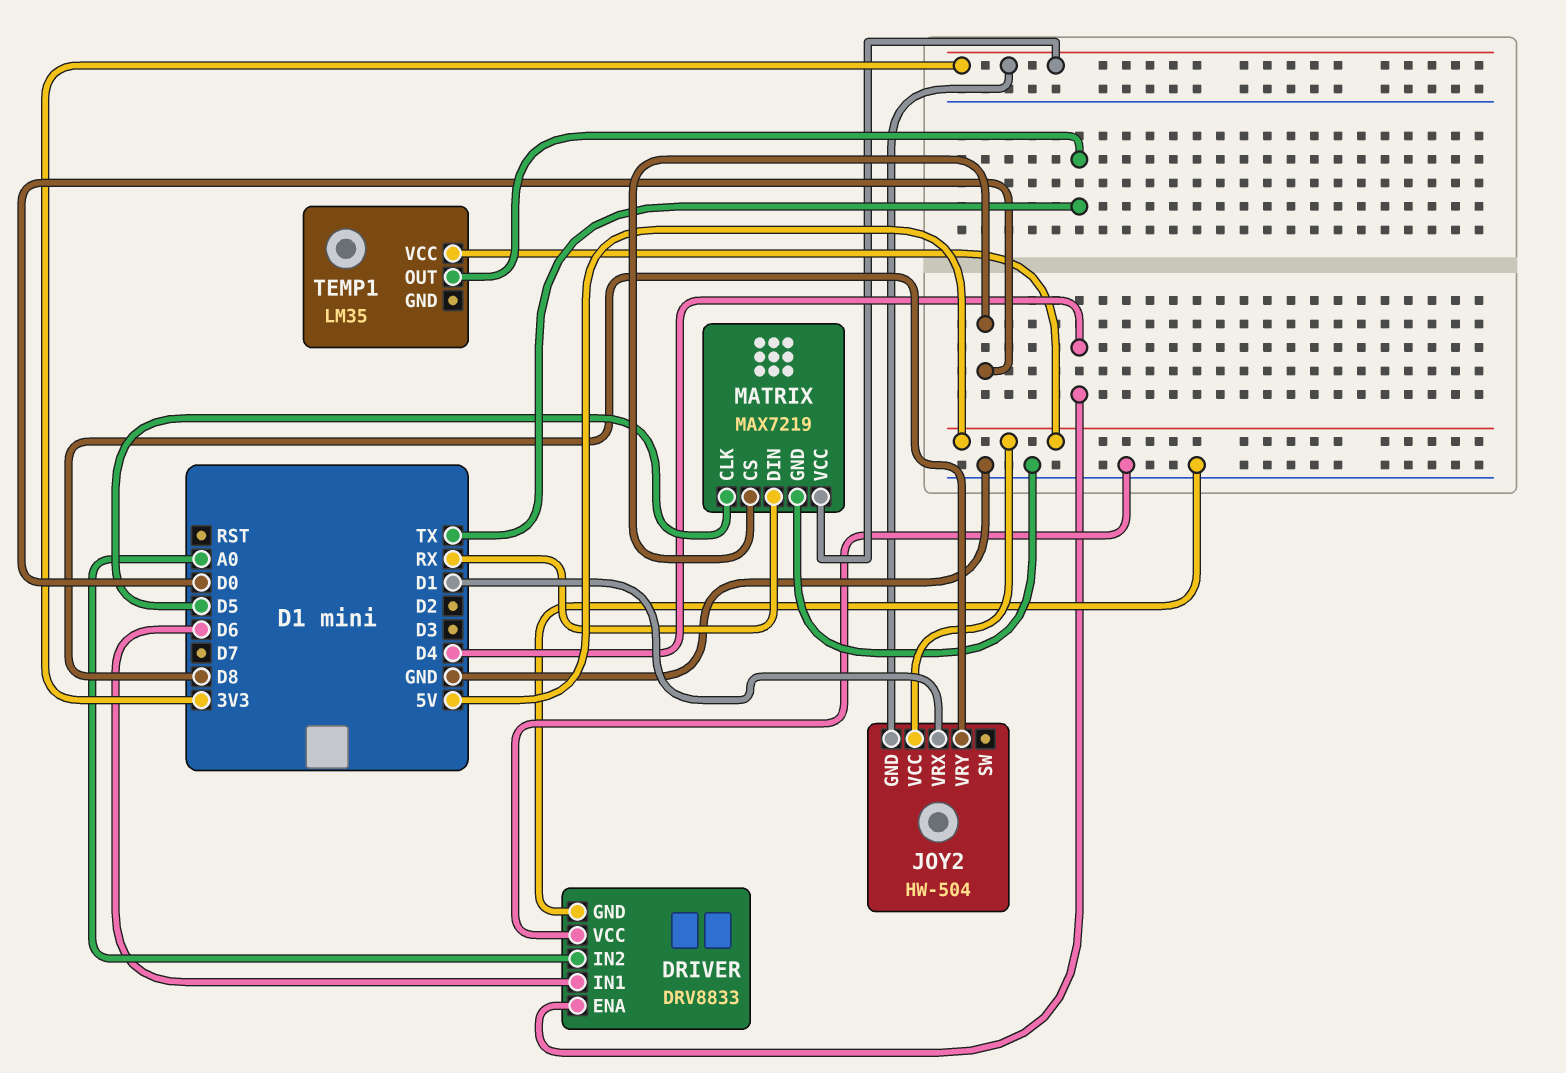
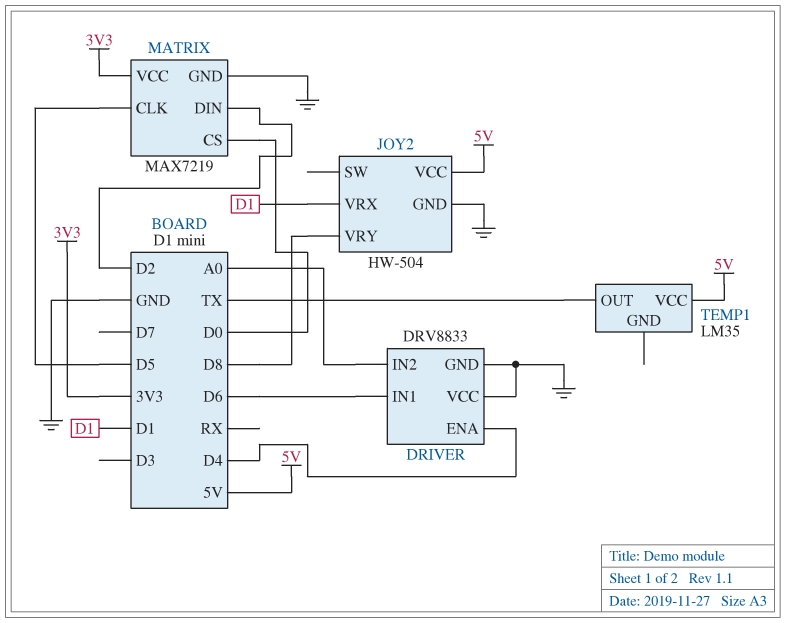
JOY2 pin GND: 3V3 -> GND
MATRIX pin DIN: RX -> D2

